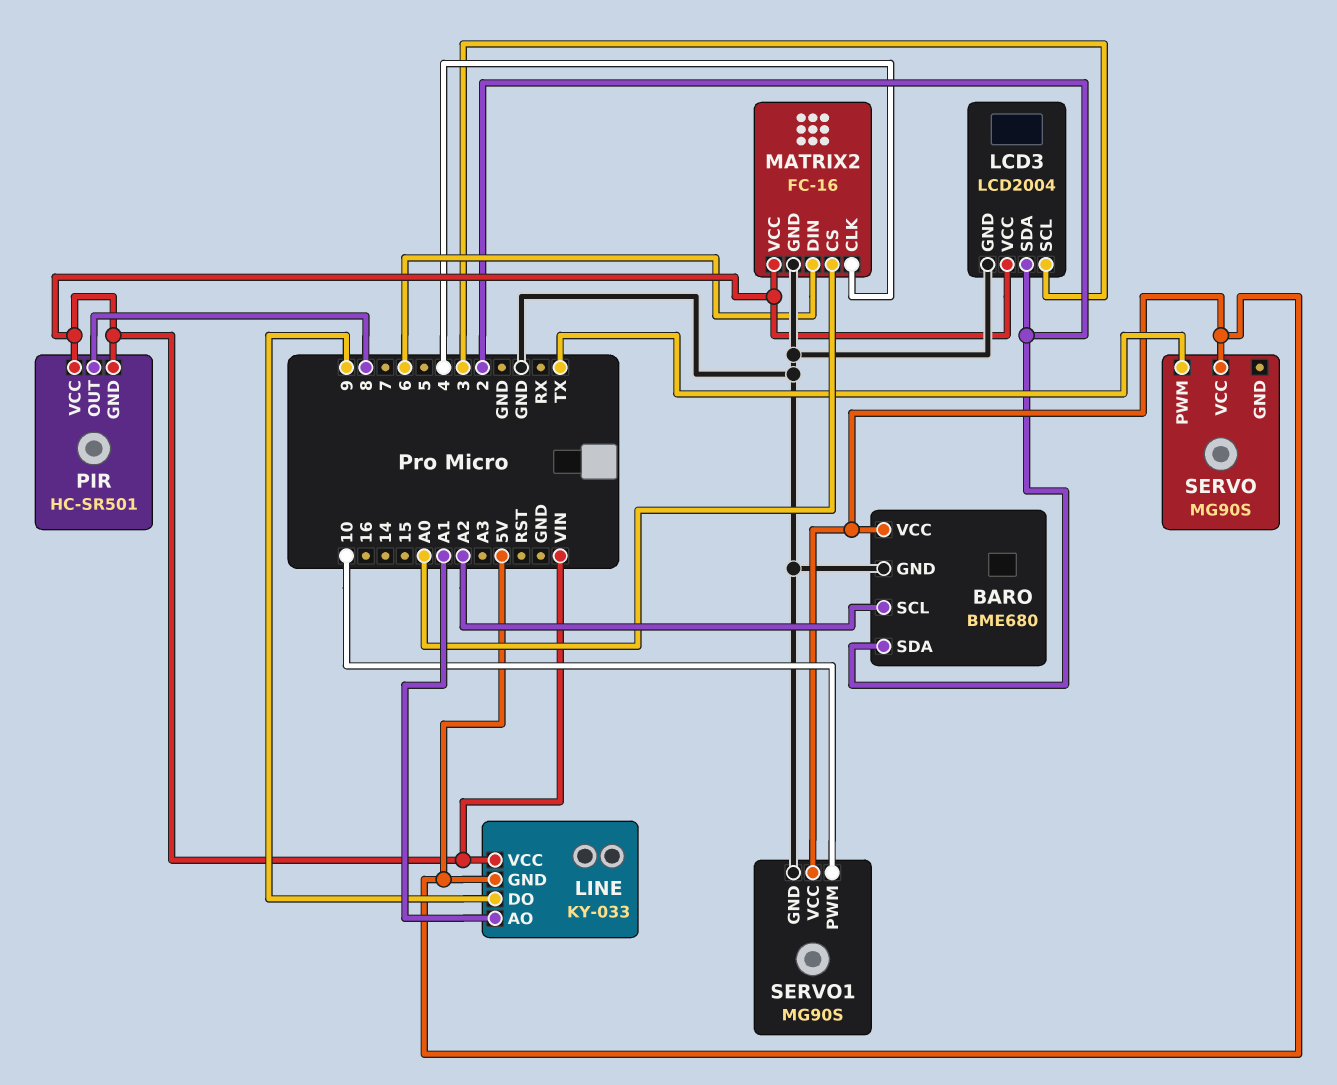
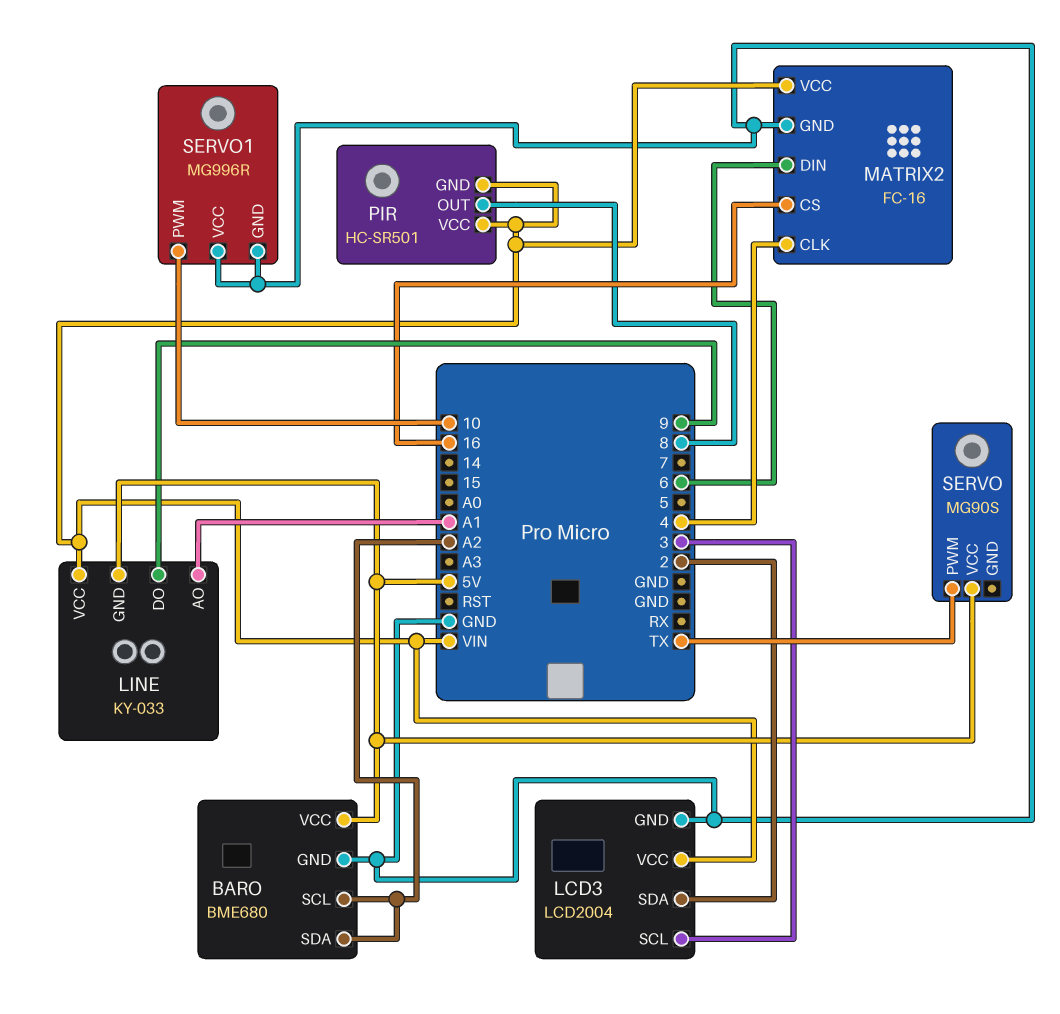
BARO pin SDA: 2 -> A2
MATRIX2 pin CS: A0 -> 16
SERVO1: MG90S -> MG996R
SERVO1 pin VCC: 5V -> GND

